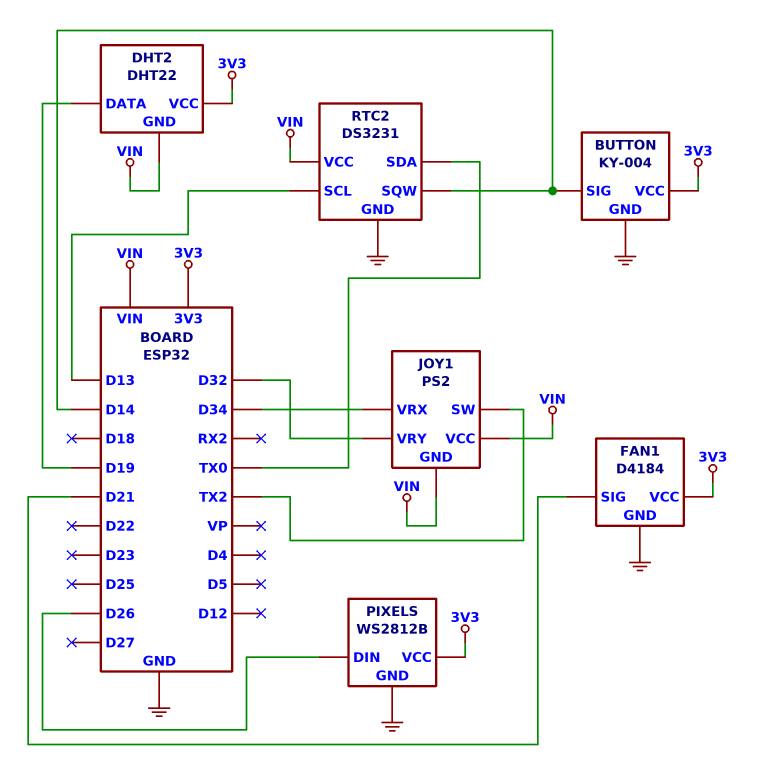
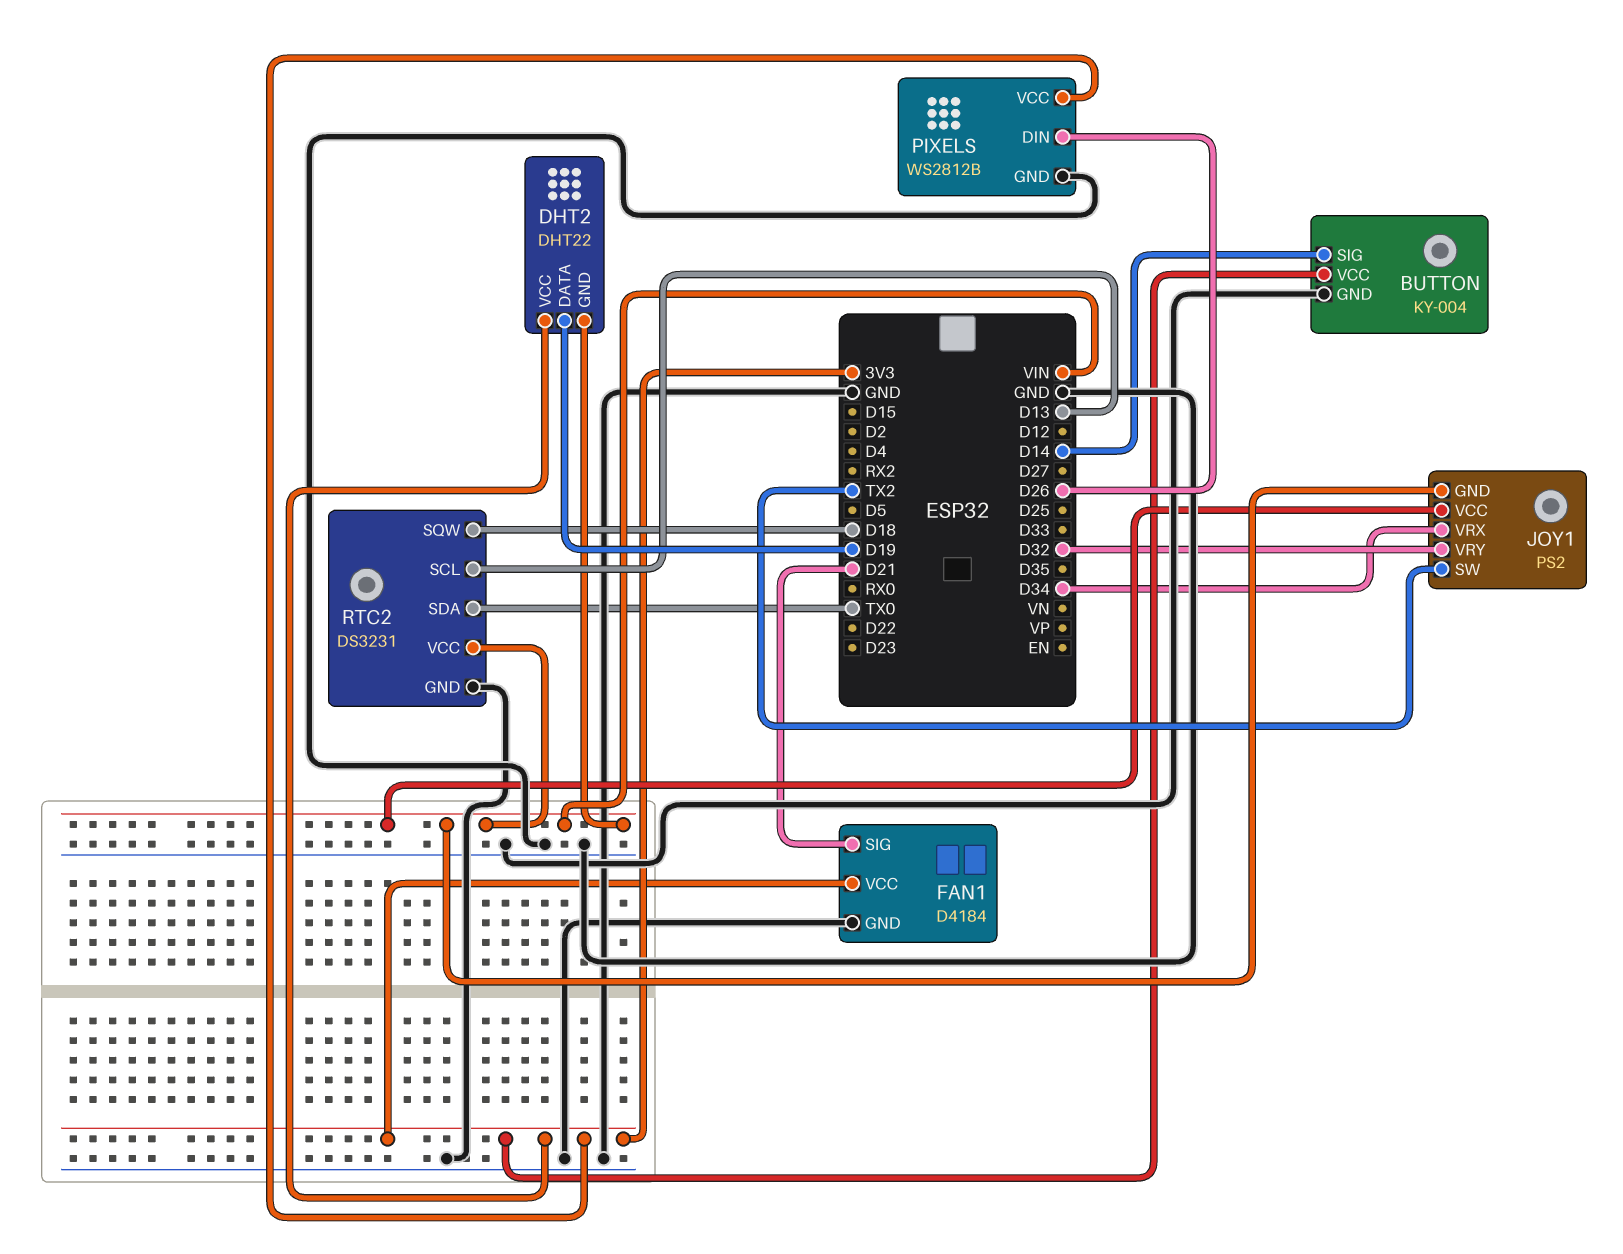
RTC2 pin SQW: D14 -> D18

